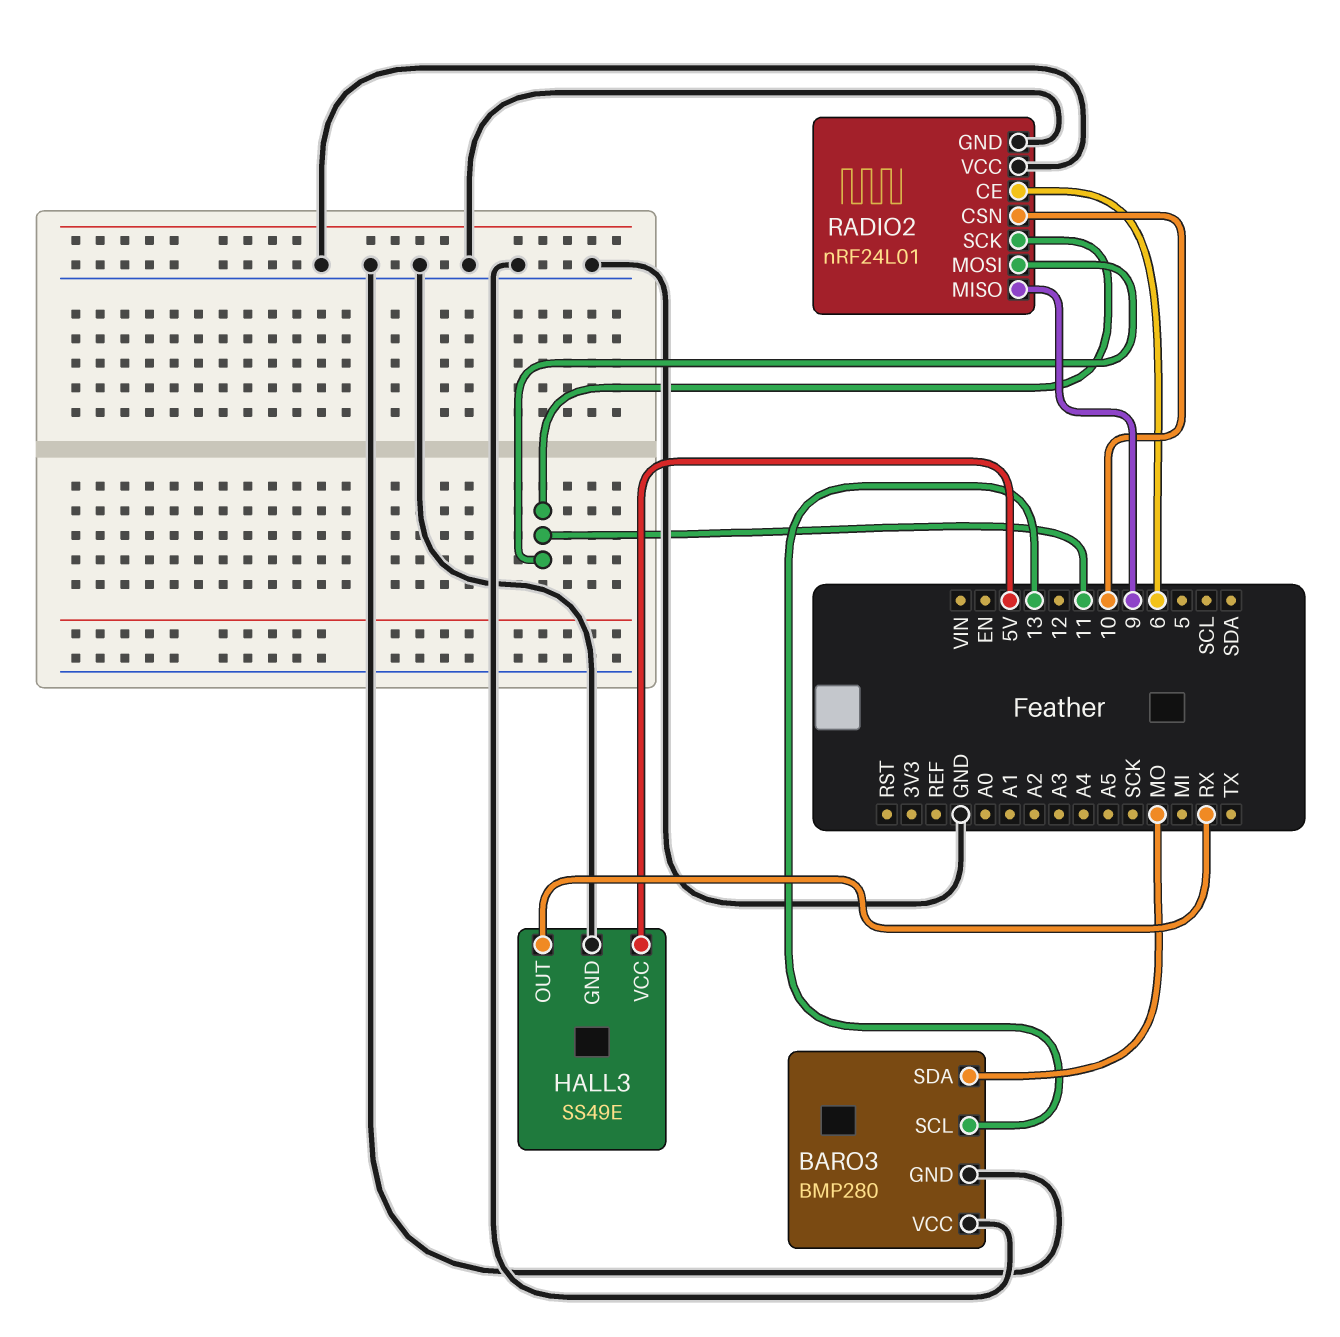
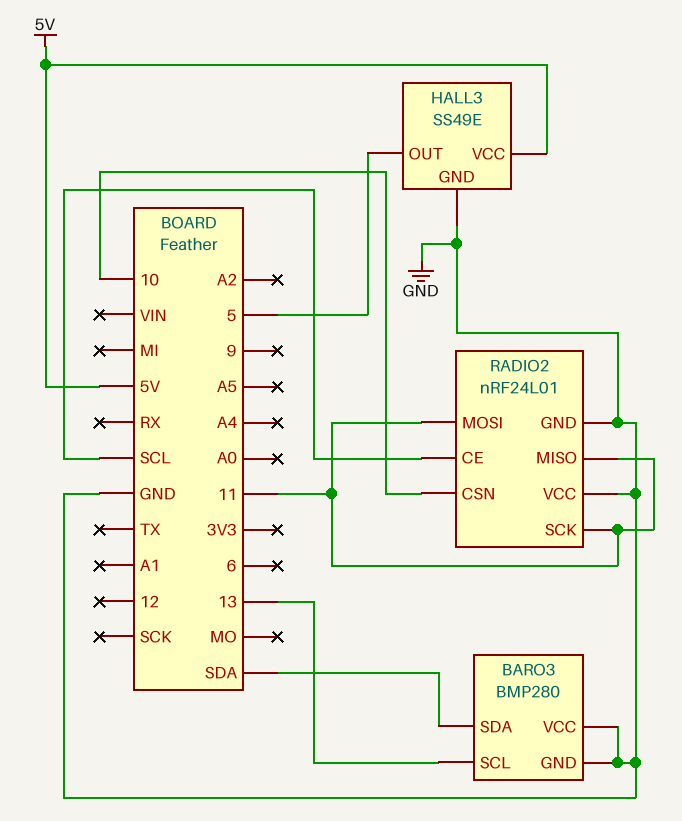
BARO3 pin SDA: MO -> SDA
HALL3 pin OUT: RX -> 5
RADIO2 pin CE: 6 -> SCL
RADIO2 pin MISO: 9 -> 11

